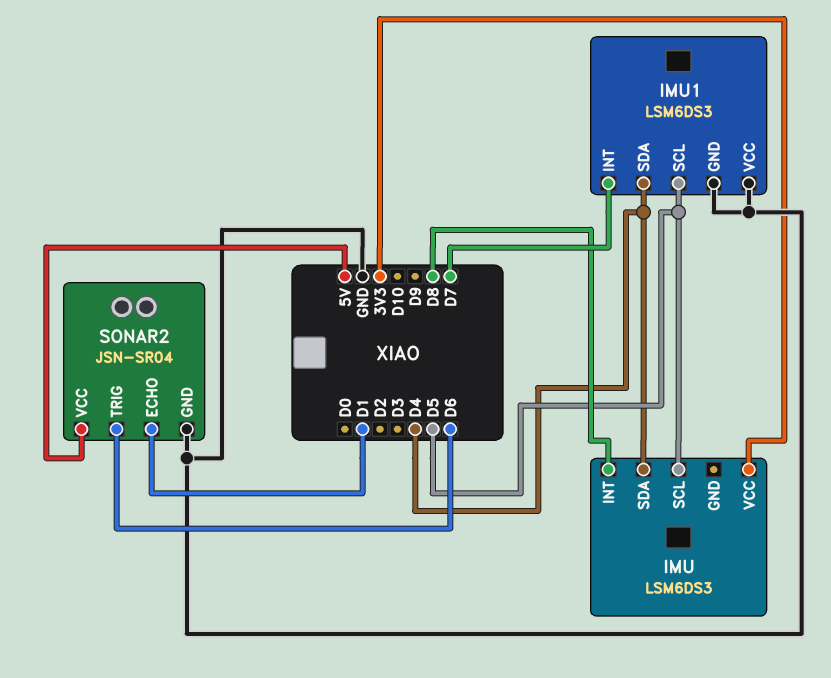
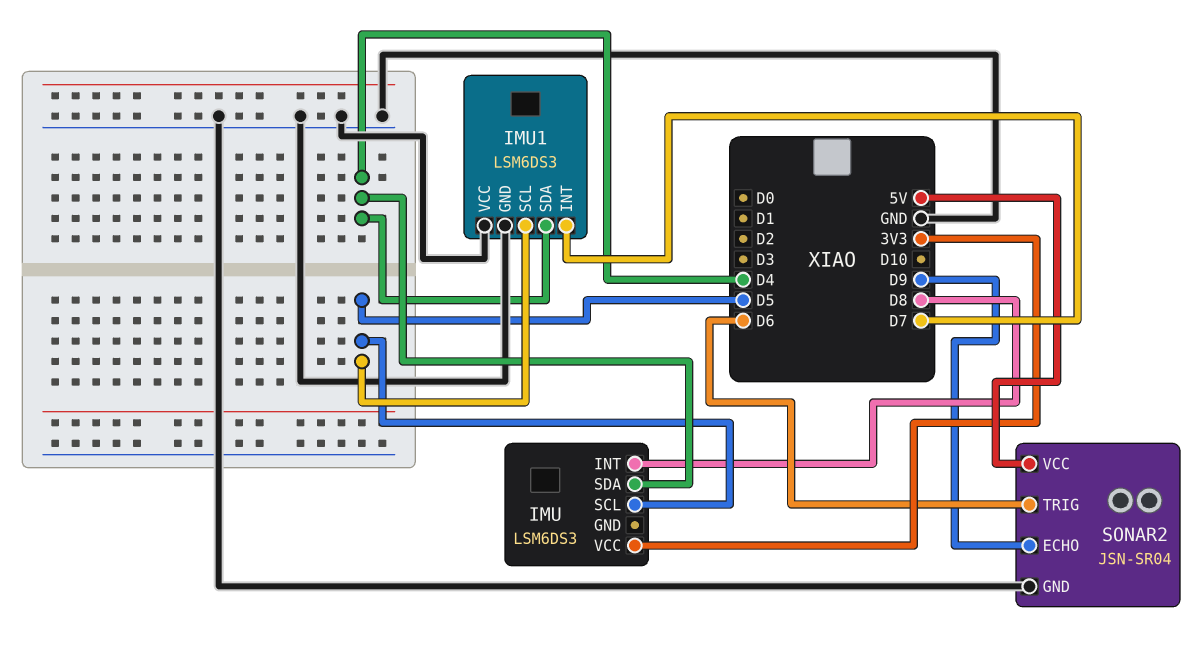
SONAR2 pin ECHO: D1 -> D9

